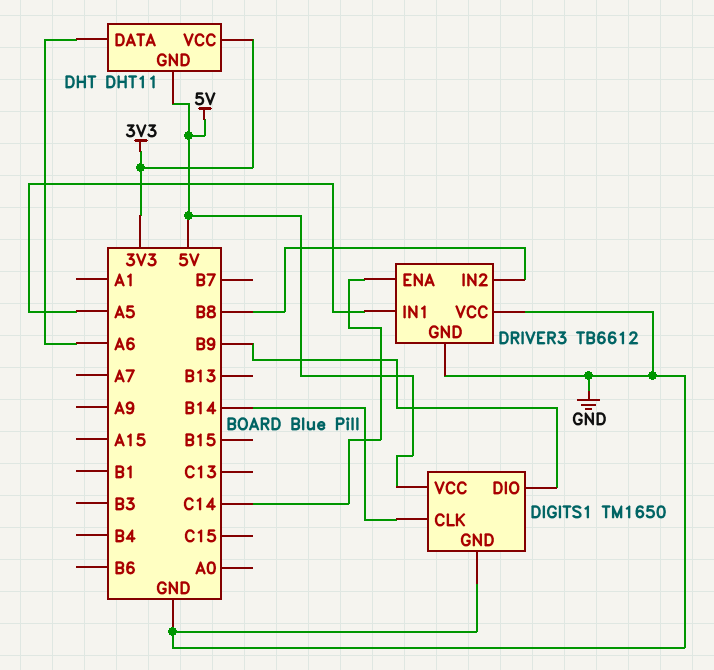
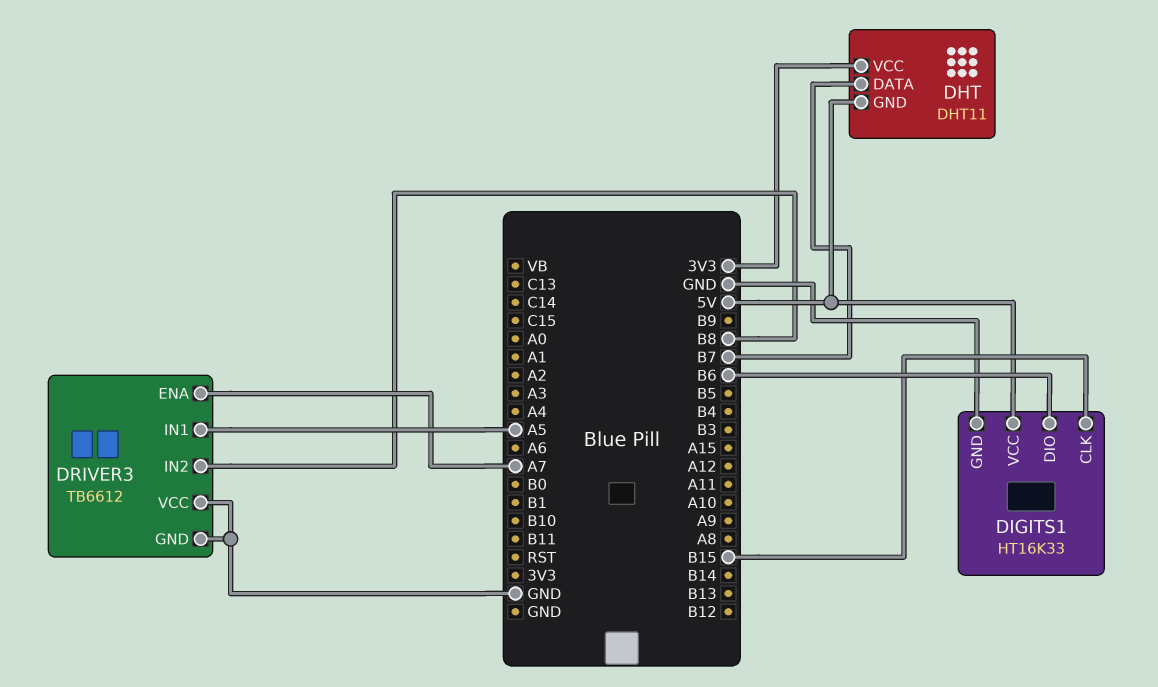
DHT pin DATA: A6 -> B7
DIGITS1: TM1650 -> HT16K33
DIGITS1 pin CLK: B14 -> B15
DIGITS1 pin DIO: B9 -> B6
DRIVER3 pin ENA: C14 -> A7

